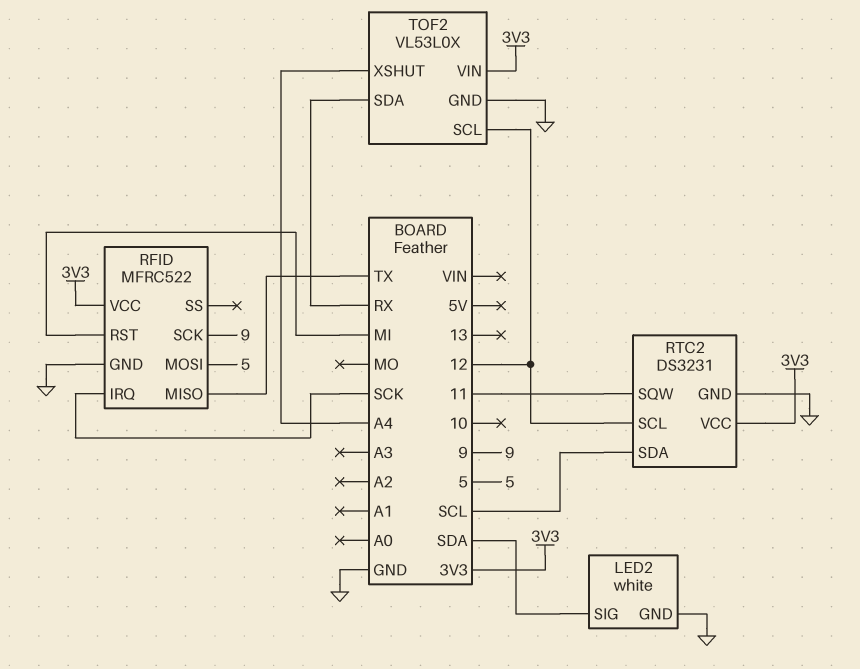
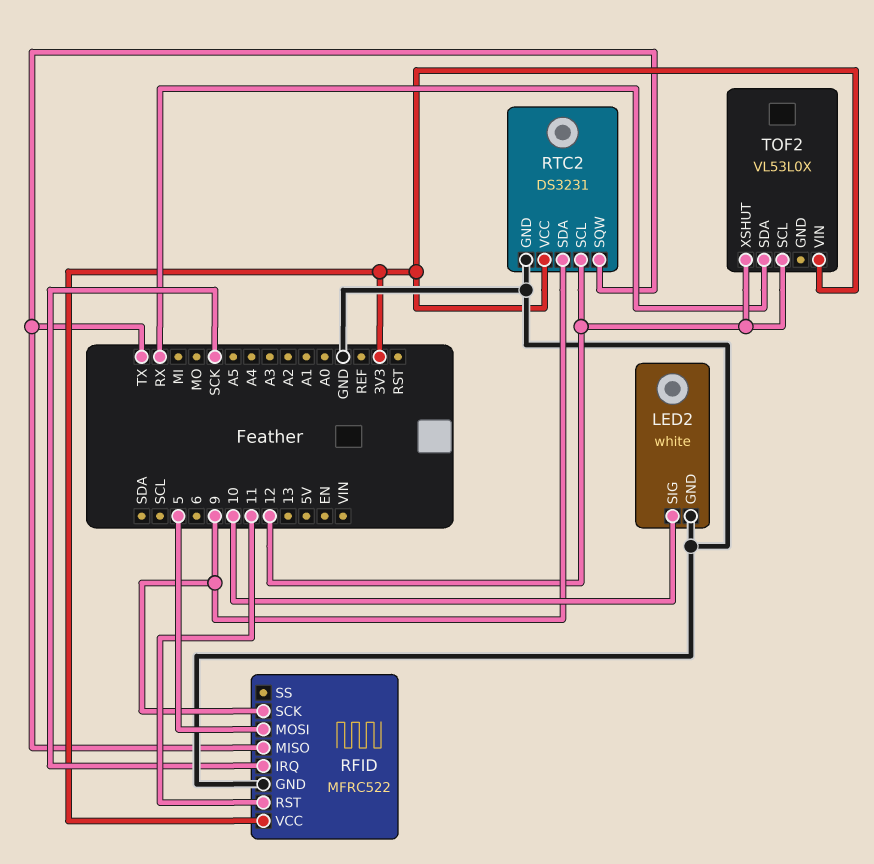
LED2 pin SIG: SDA -> 10
RFID pin RST: MI -> 11
RTC2 pin SDA: SCL -> 9
RTC2 pin SQW: 11 -> TX
TOF2 pin GND: GND -> none
TOF2 pin XSHUT: A4 -> 12

